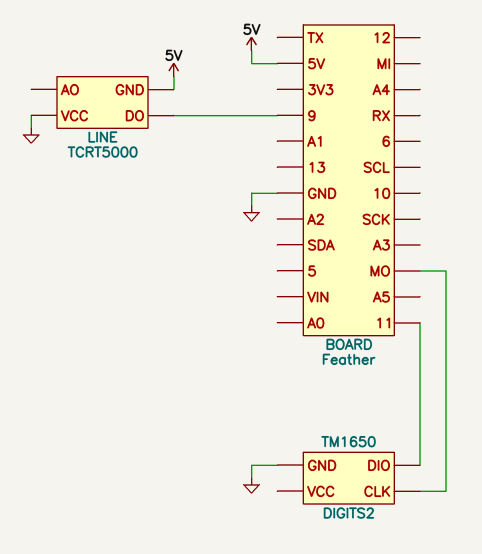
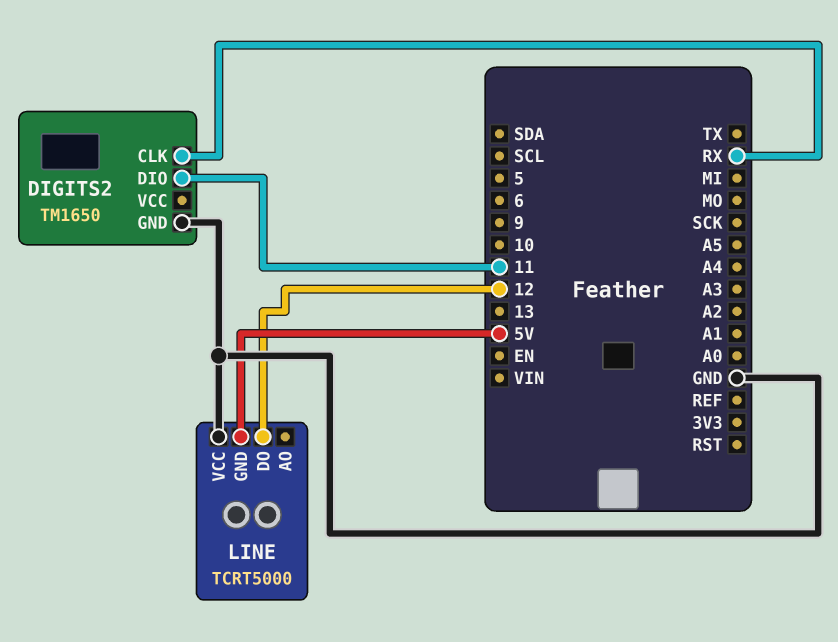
DIGITS2 pin CLK: MO -> RX
LINE pin DO: 9 -> 12

